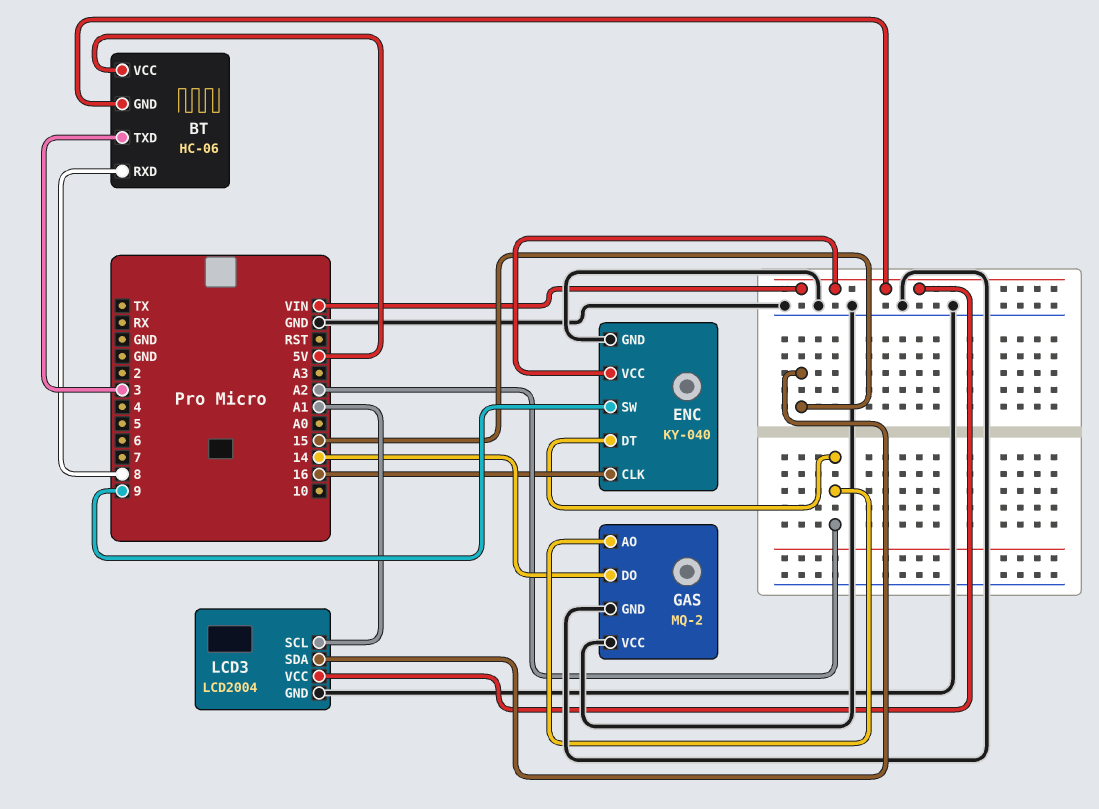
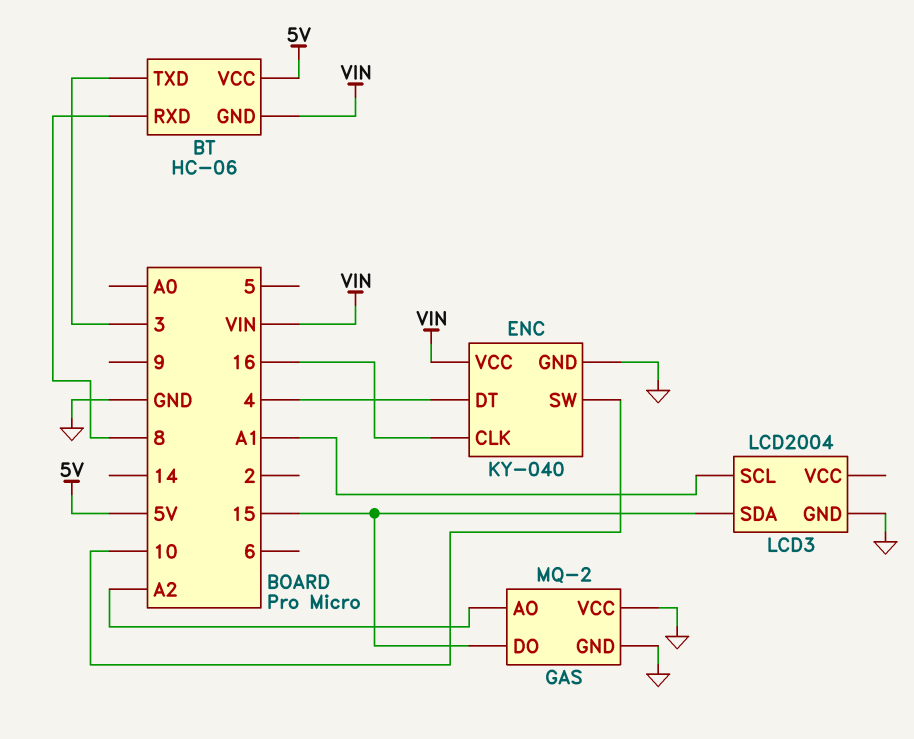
ENC pin DT: A2 -> 4
ENC pin SW: 9 -> 10
GAS pin DO: 14 -> 15
LCD3 pin VCC: VIN -> none

